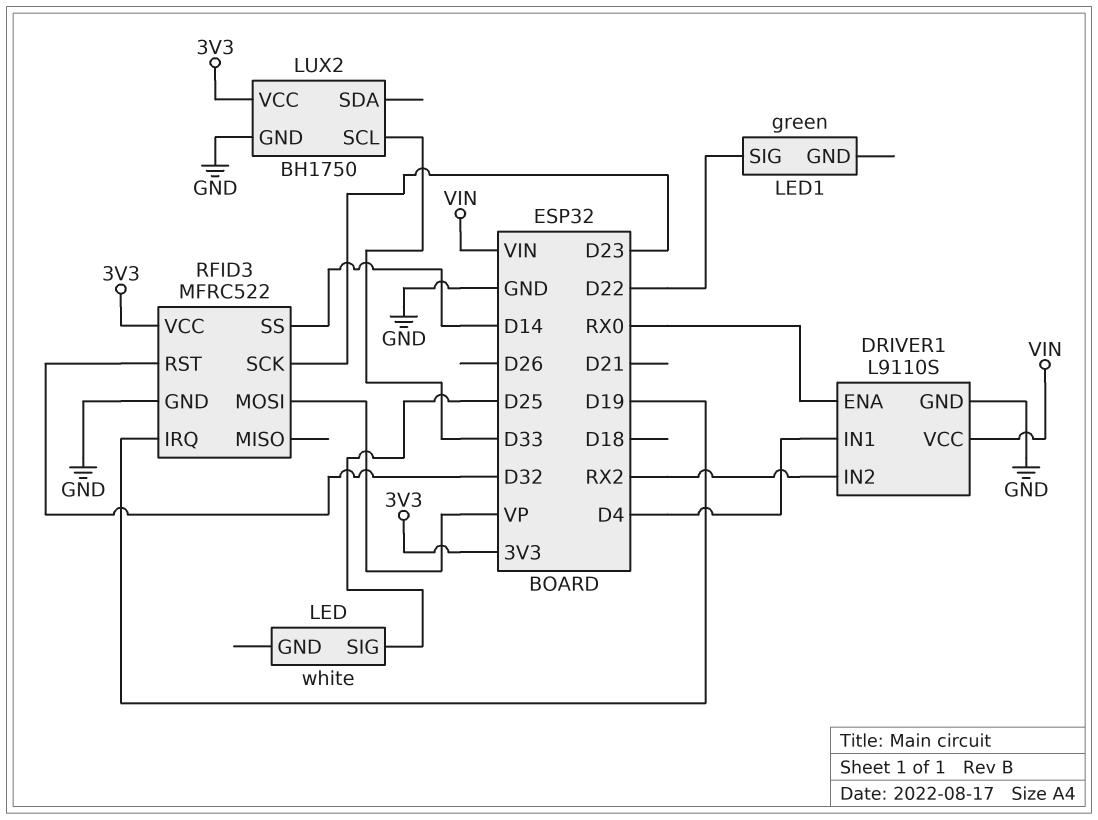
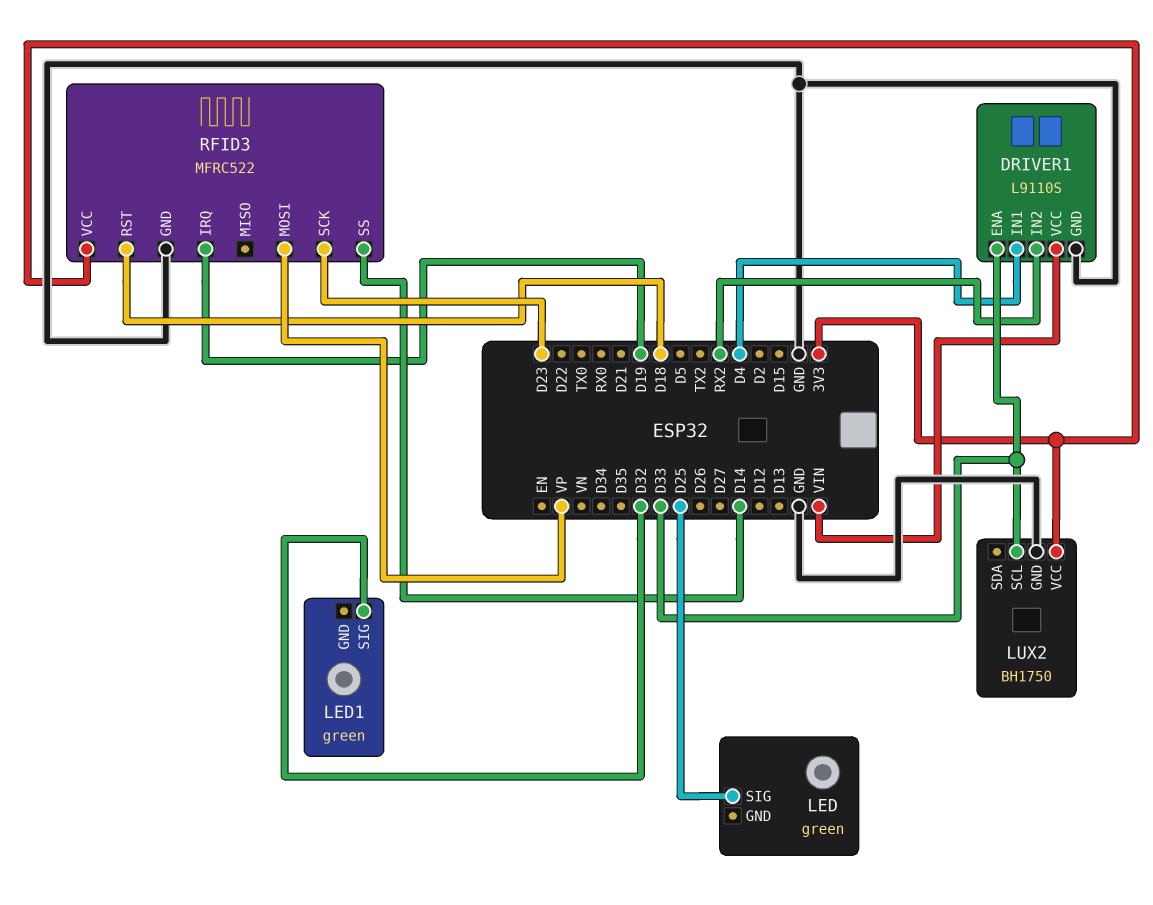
DRIVER1 pin ENA: RX0 -> D33
LED: white -> green
LED1 pin SIG: D22 -> D32
RFID3 pin RST: D32 -> D18

